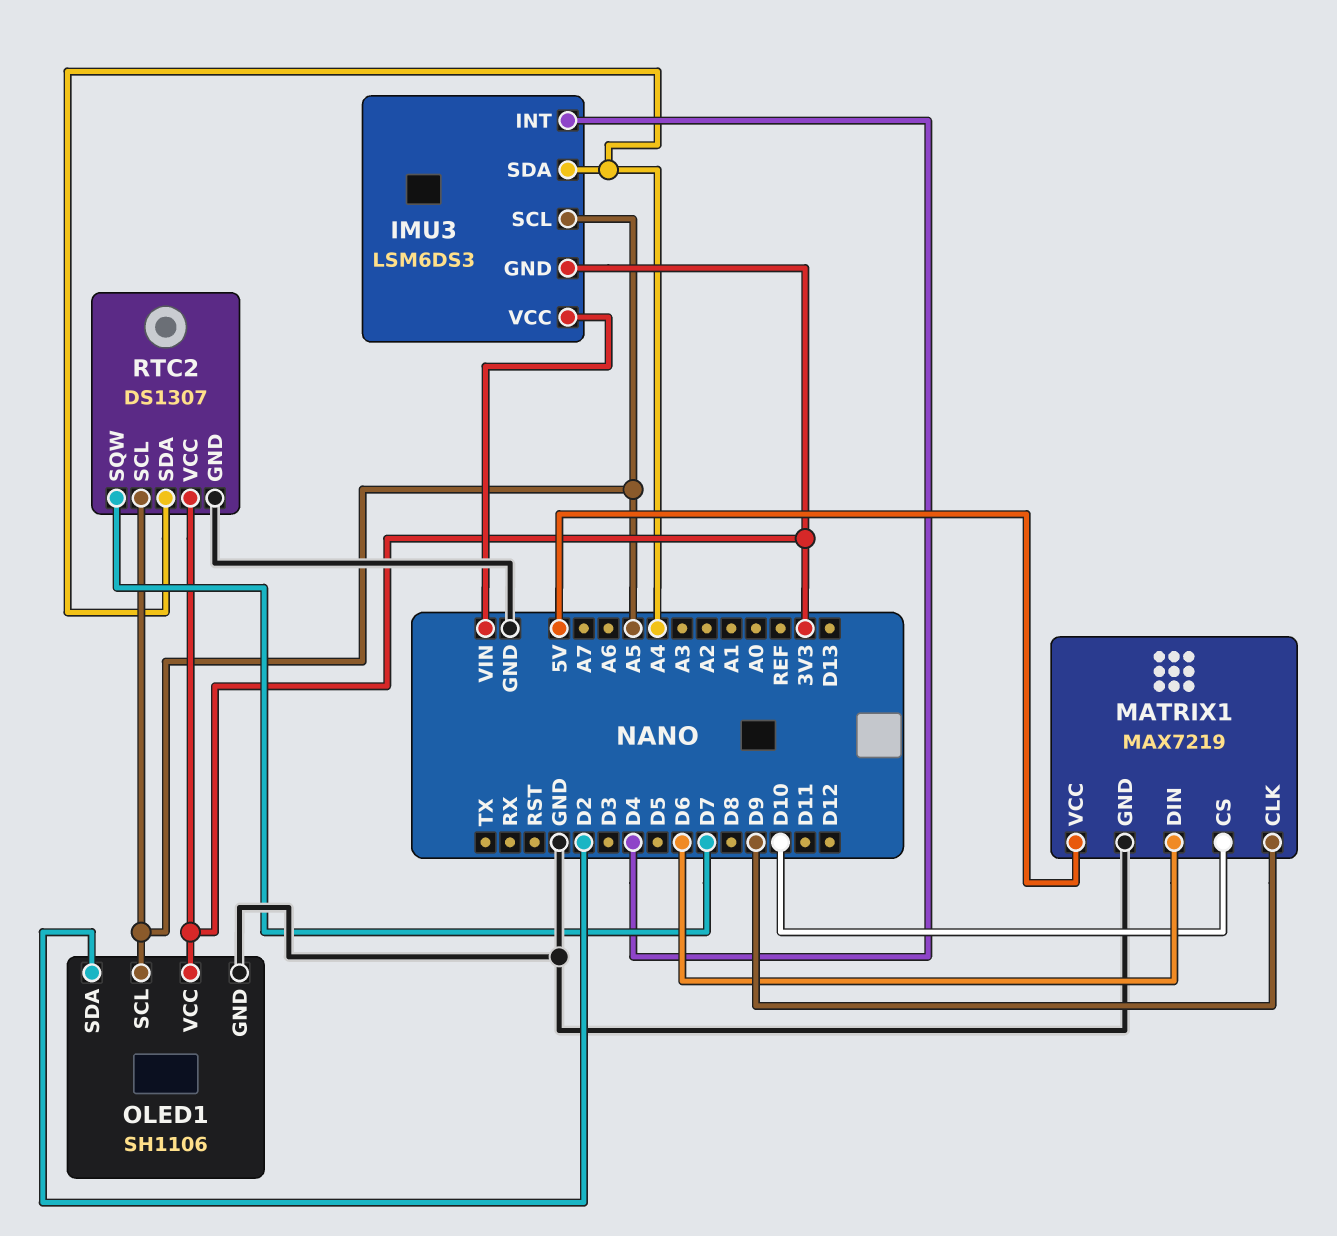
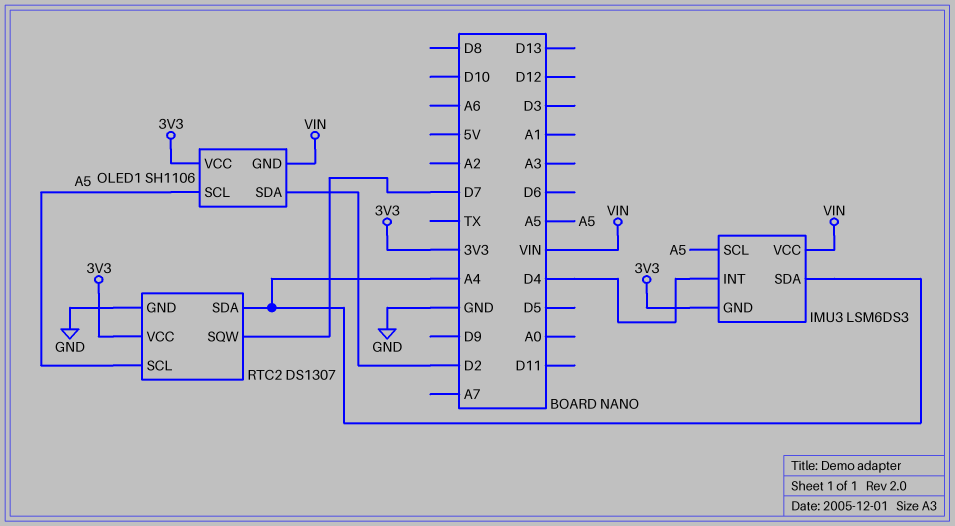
MATRIX1: MAX7219 -> none
MATRIX1 pin CLK: D9 -> none
MATRIX1 pin CS: D10 -> none
MATRIX1 pin DIN: D6 -> none
MATRIX1 pin GND: GND -> none
MATRIX1 pin VCC: 5V -> none
OLED1 pin GND: GND -> VIN

